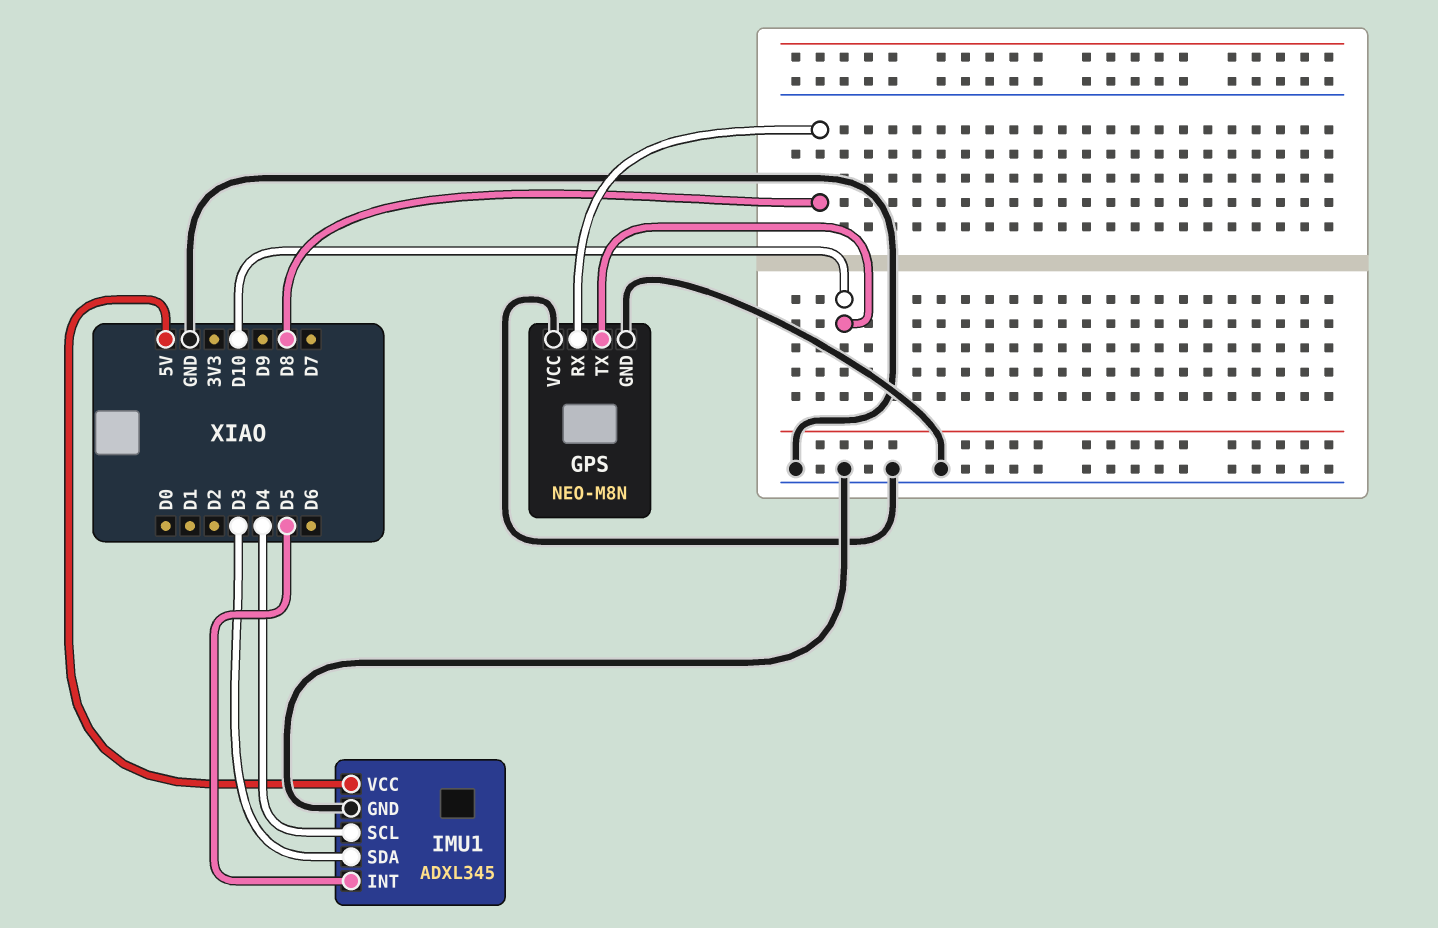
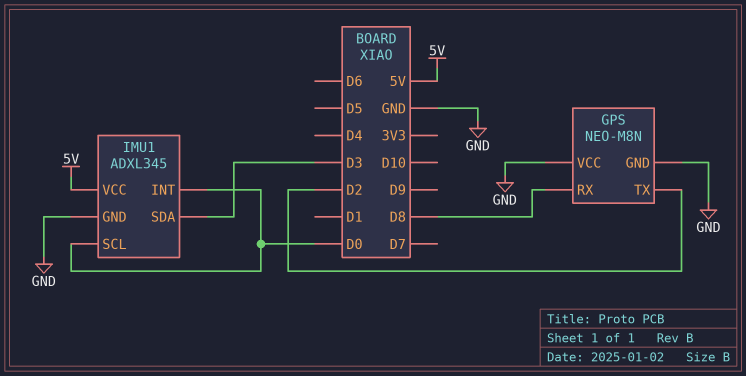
GPS pin TX: D10 -> D2
IMU1 pin INT: D5 -> D0
IMU1 pin SCL: D4 -> D0

